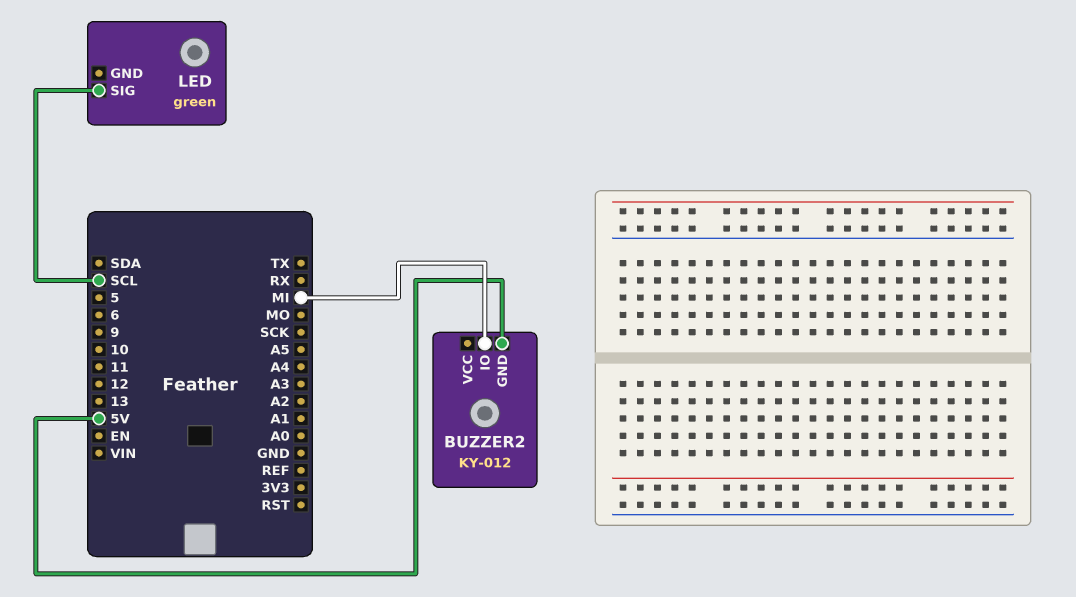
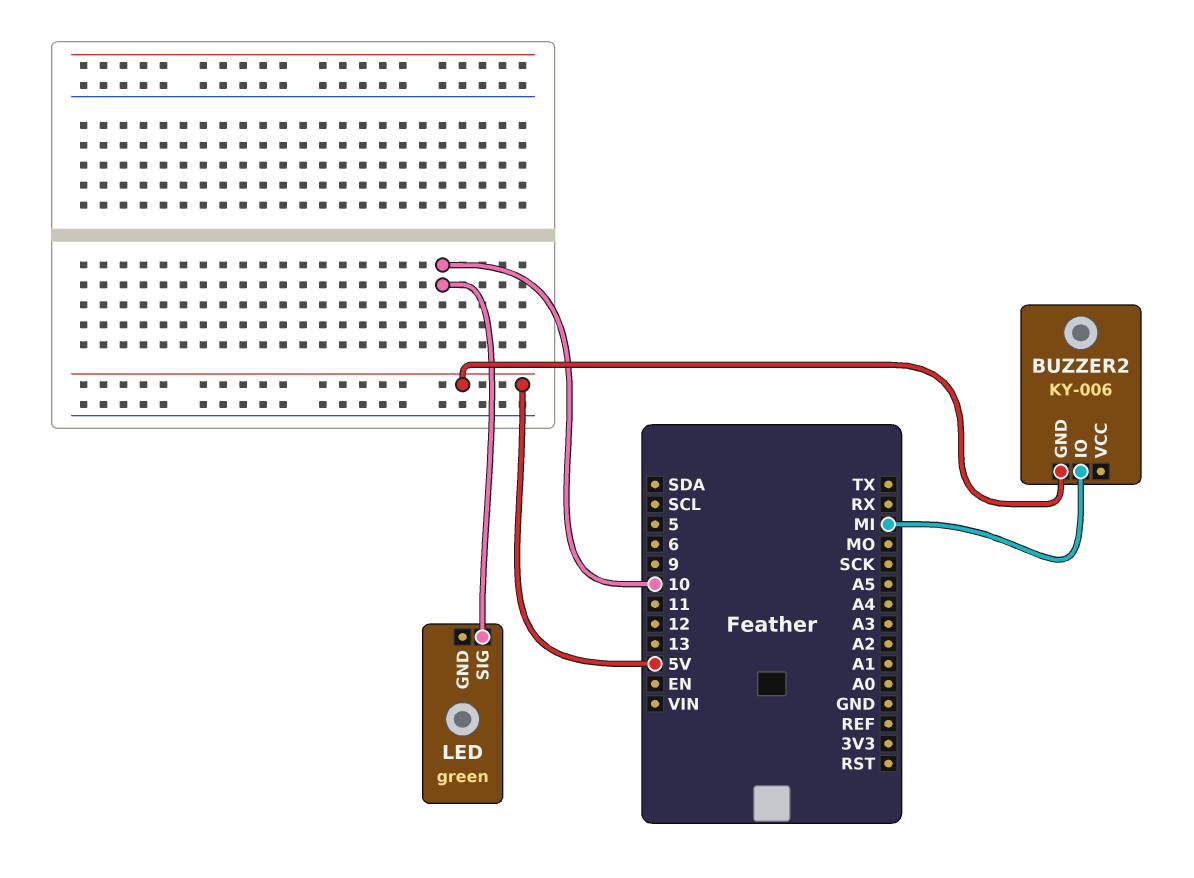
BUZZER2: KY-012 -> KY-006
LED pin SIG: SCL -> 10

